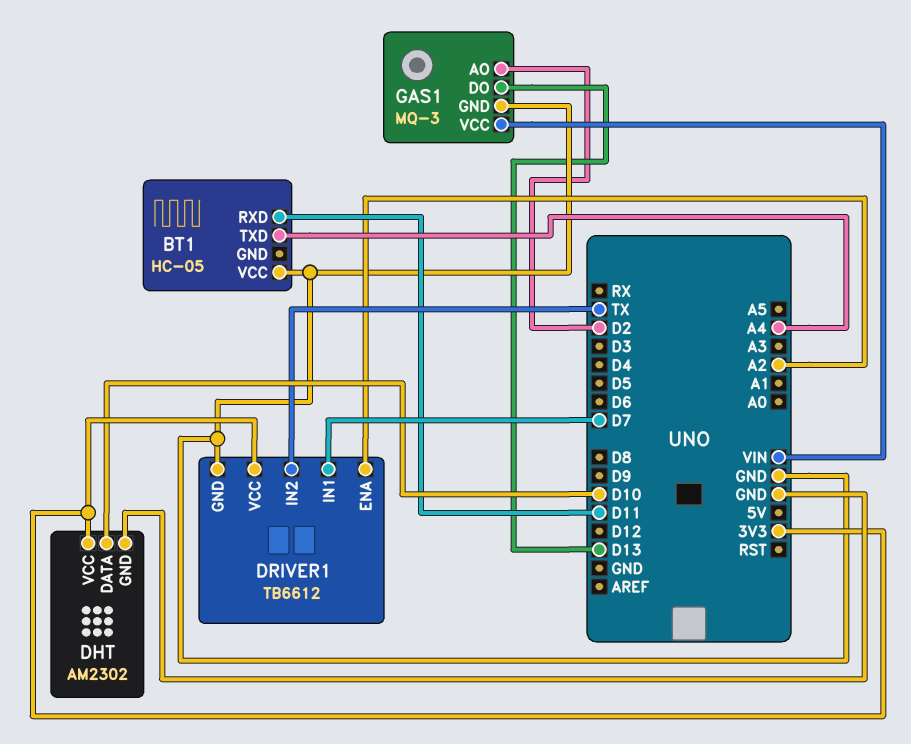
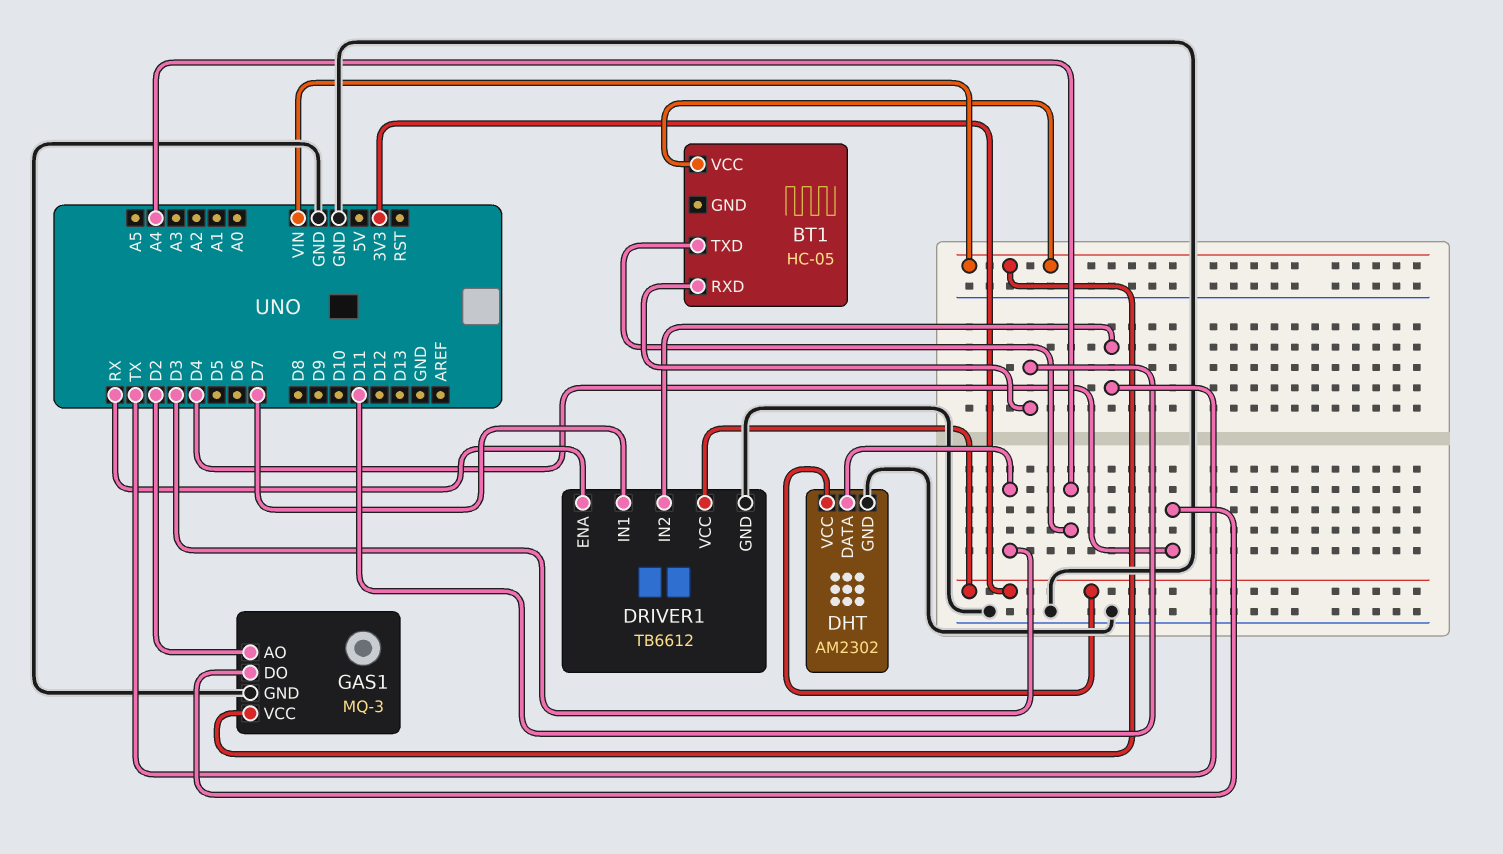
BT1 pin VCC: GND -> VIN
DHT pin DATA: D10 -> D3
DRIVER1 pin ENA: A2 -> RX
GAS1 pin DO: D13 -> D4

